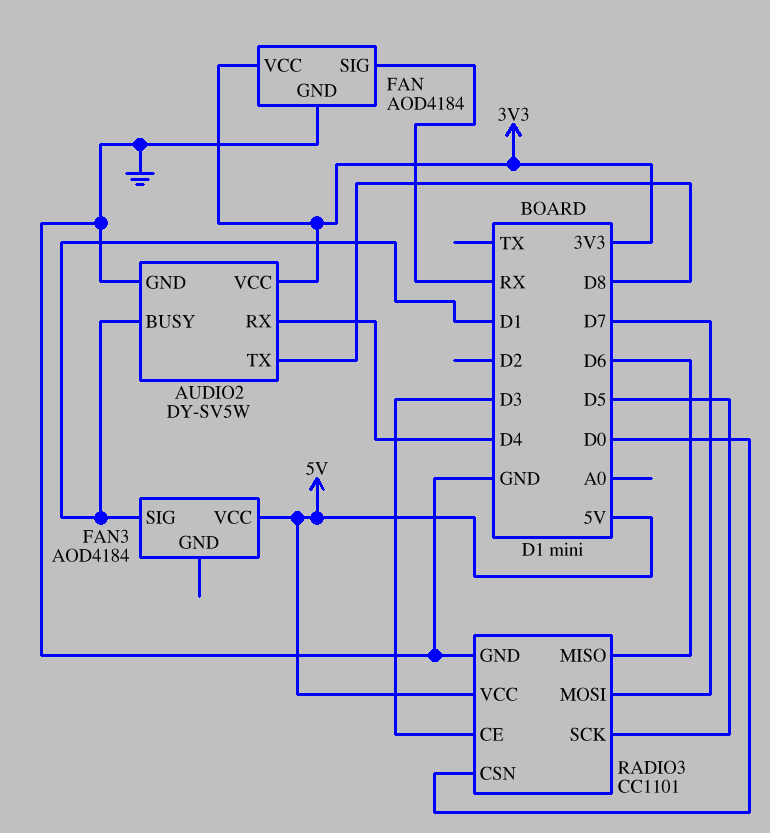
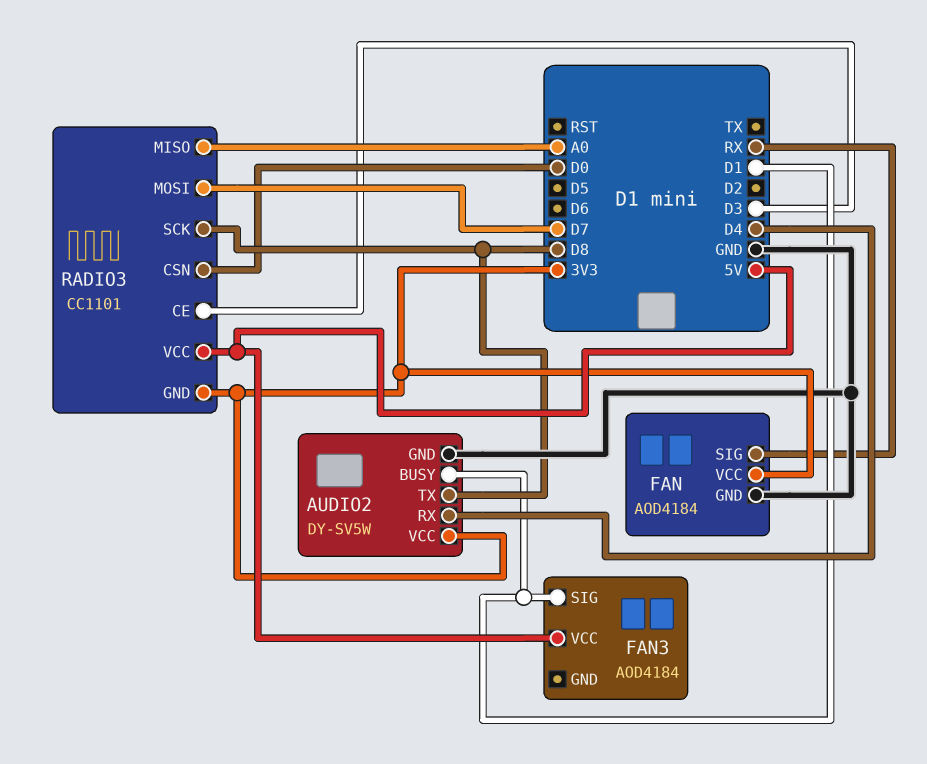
RADIO3 pin GND: GND -> 3V3
RADIO3 pin MISO: D6 -> A0
RADIO3 pin SCK: D5 -> D8

